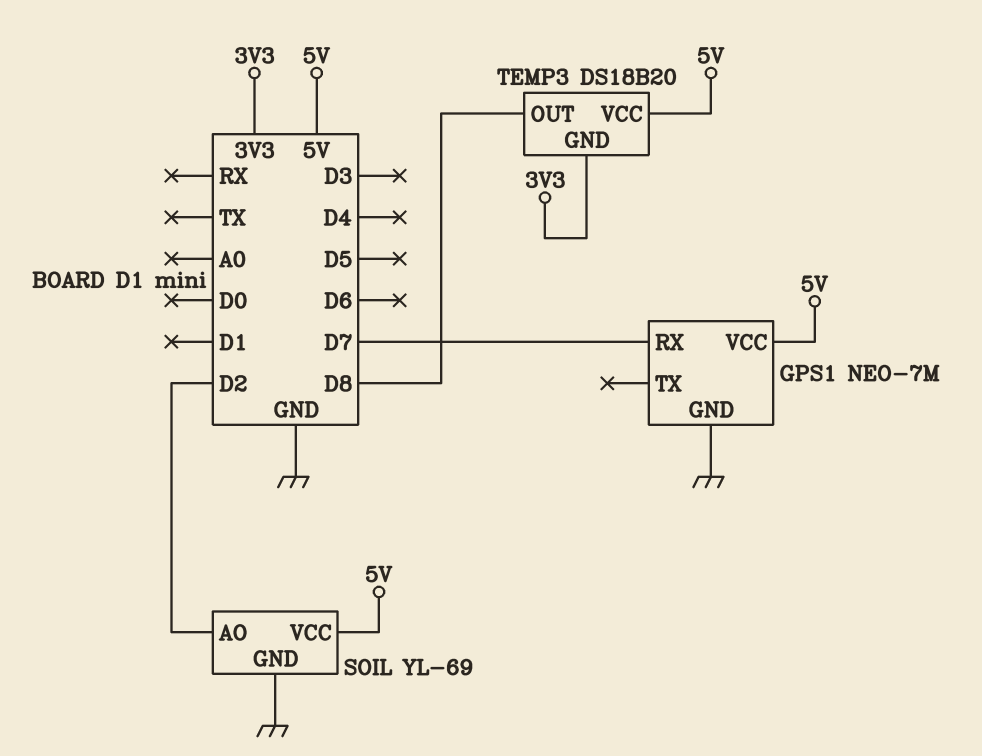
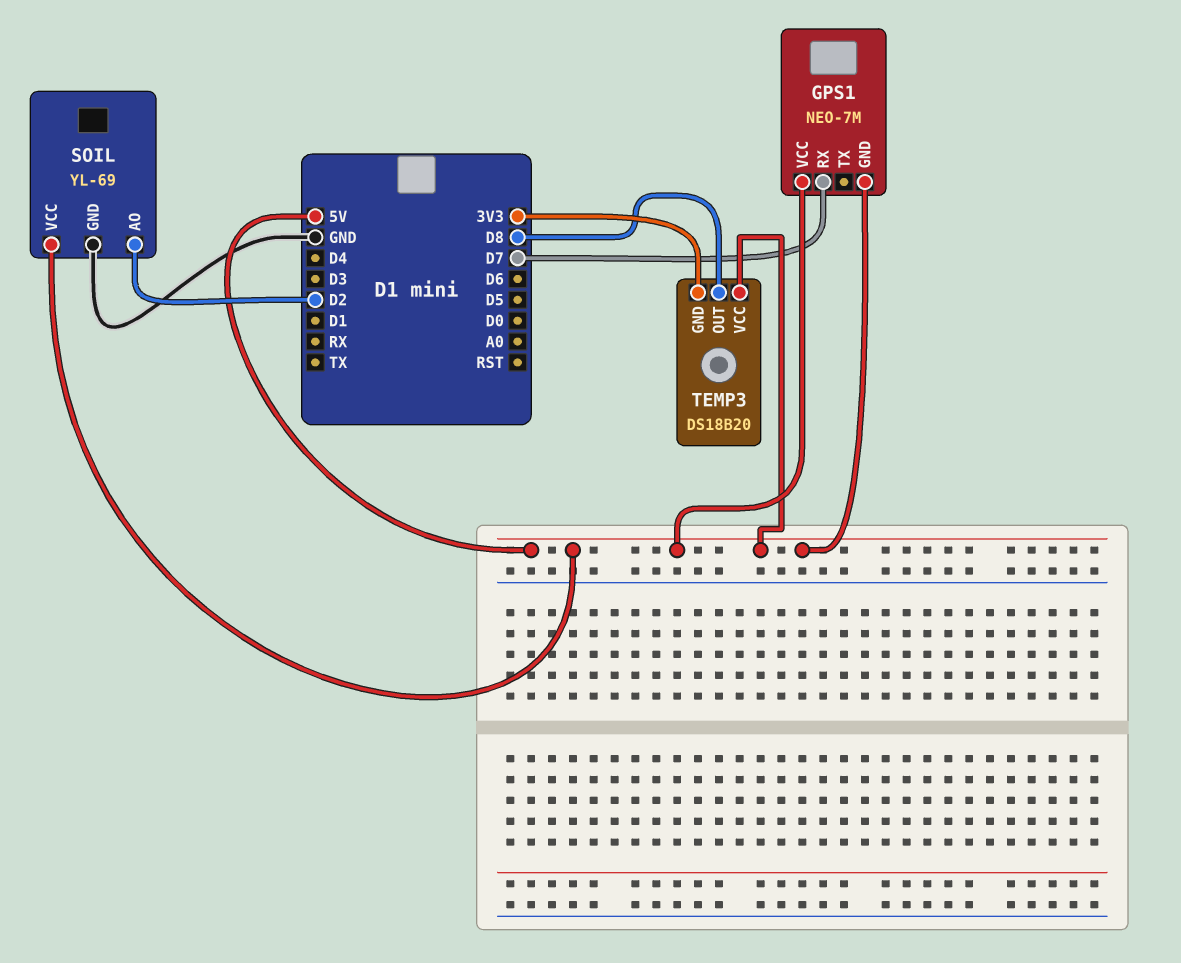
GPS1 pin GND: GND -> 5V

